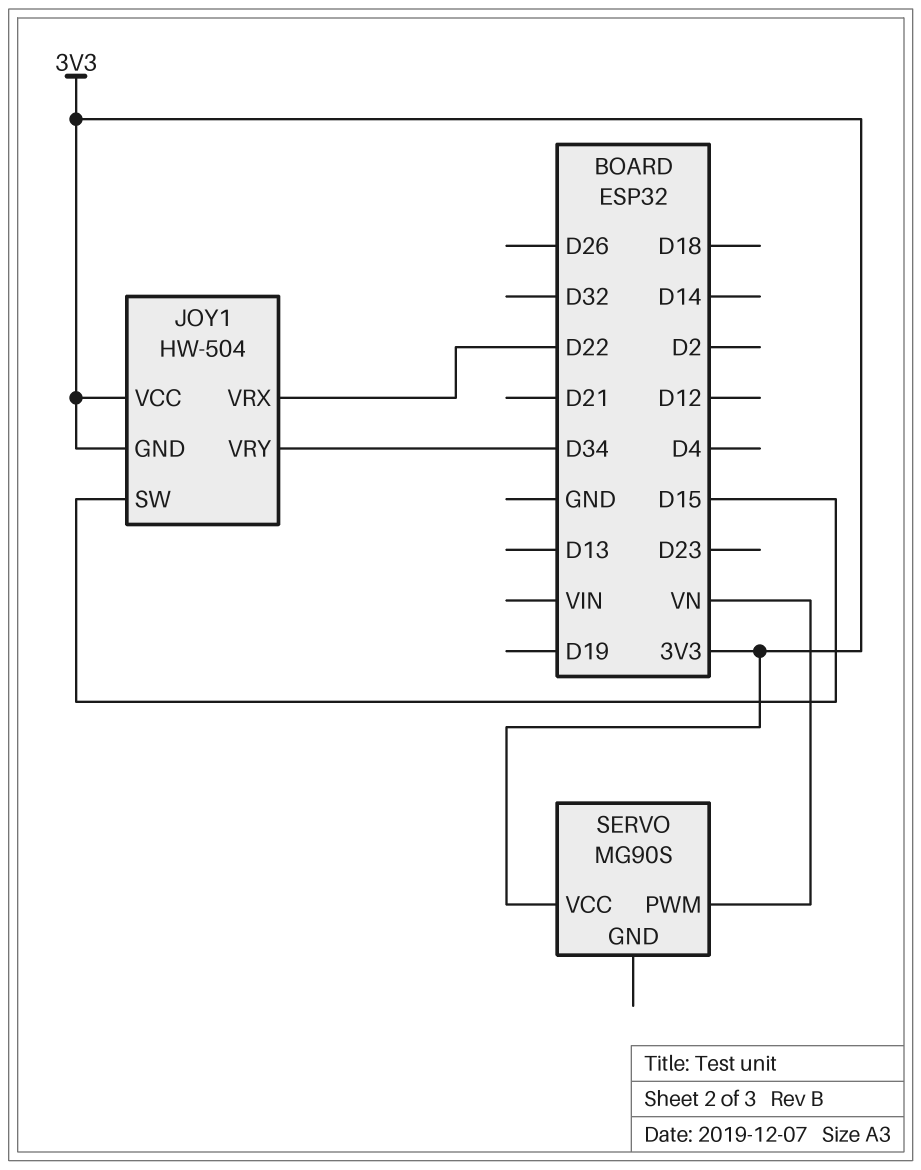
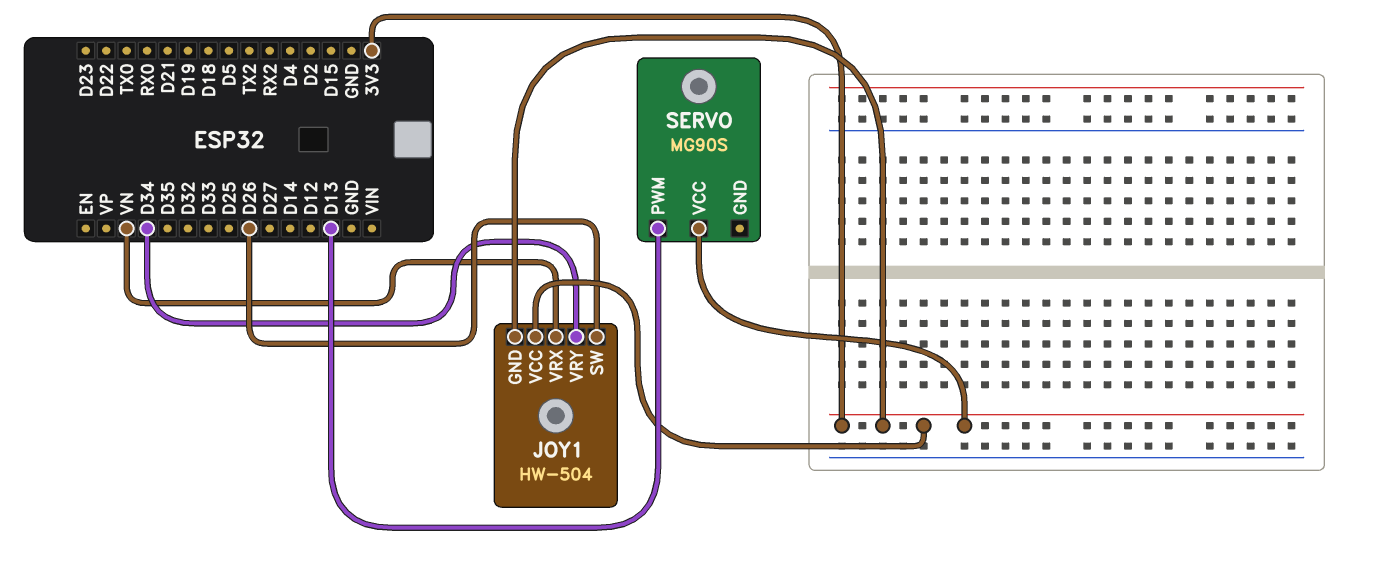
JOY1 pin SW: D15 -> D26
JOY1 pin VRX: D22 -> VN
SERVO pin PWM: VN -> D13

